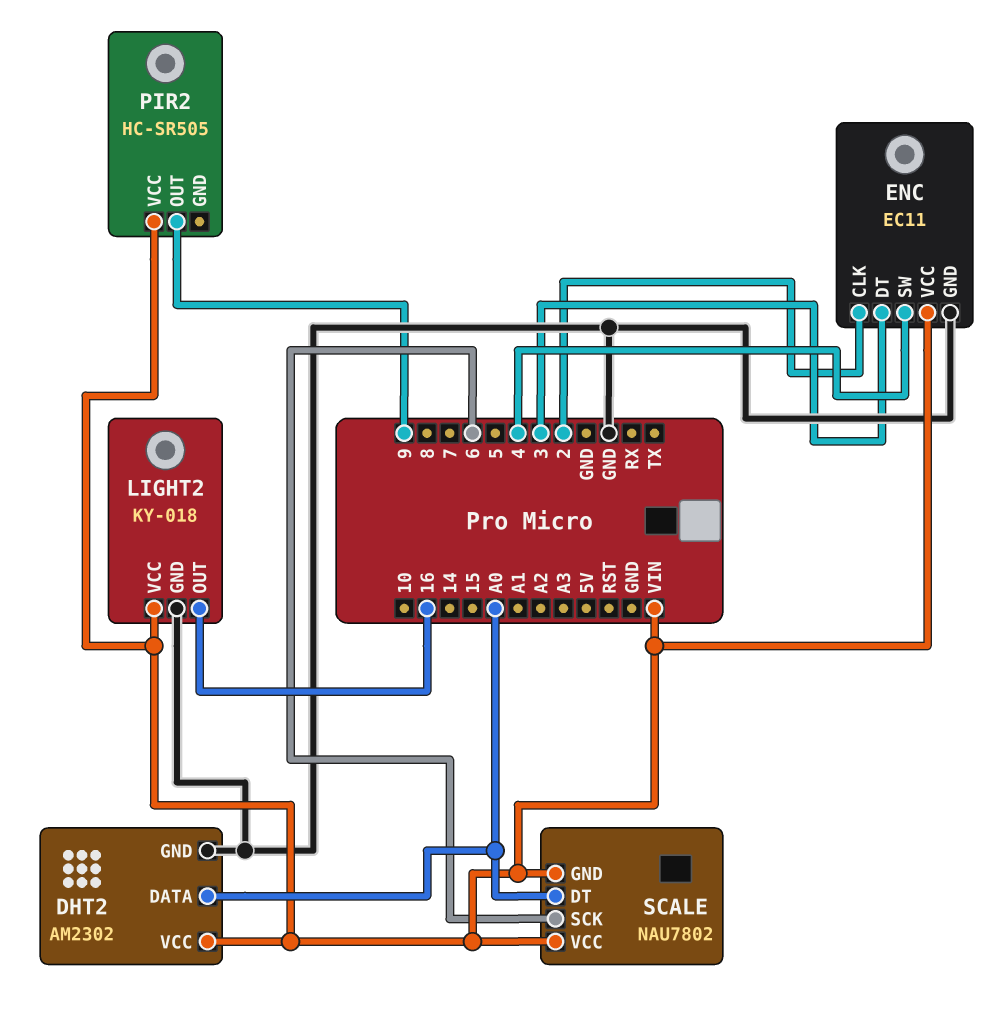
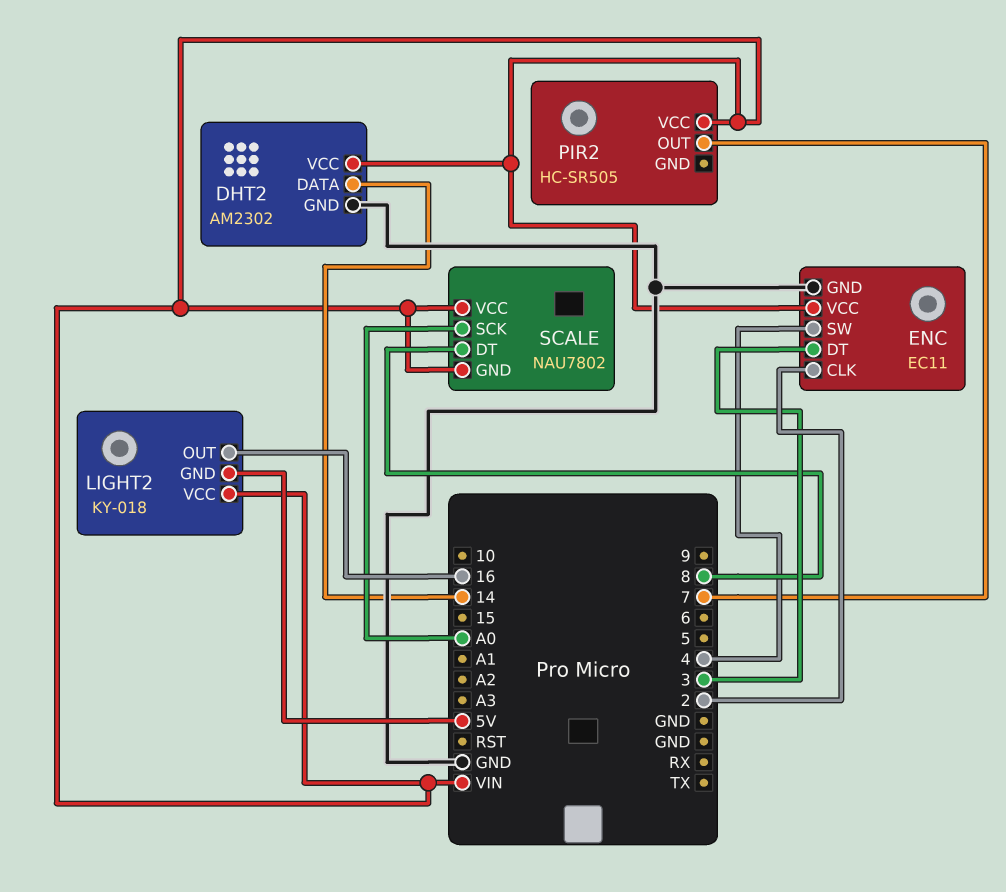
DHT2 pin DATA: A0 -> 14
LIGHT2 pin GND: GND -> 5V
PIR2 pin OUT: 9 -> 7
SCALE pin DT: A0 -> 8
SCALE pin SCK: 6 -> A0

